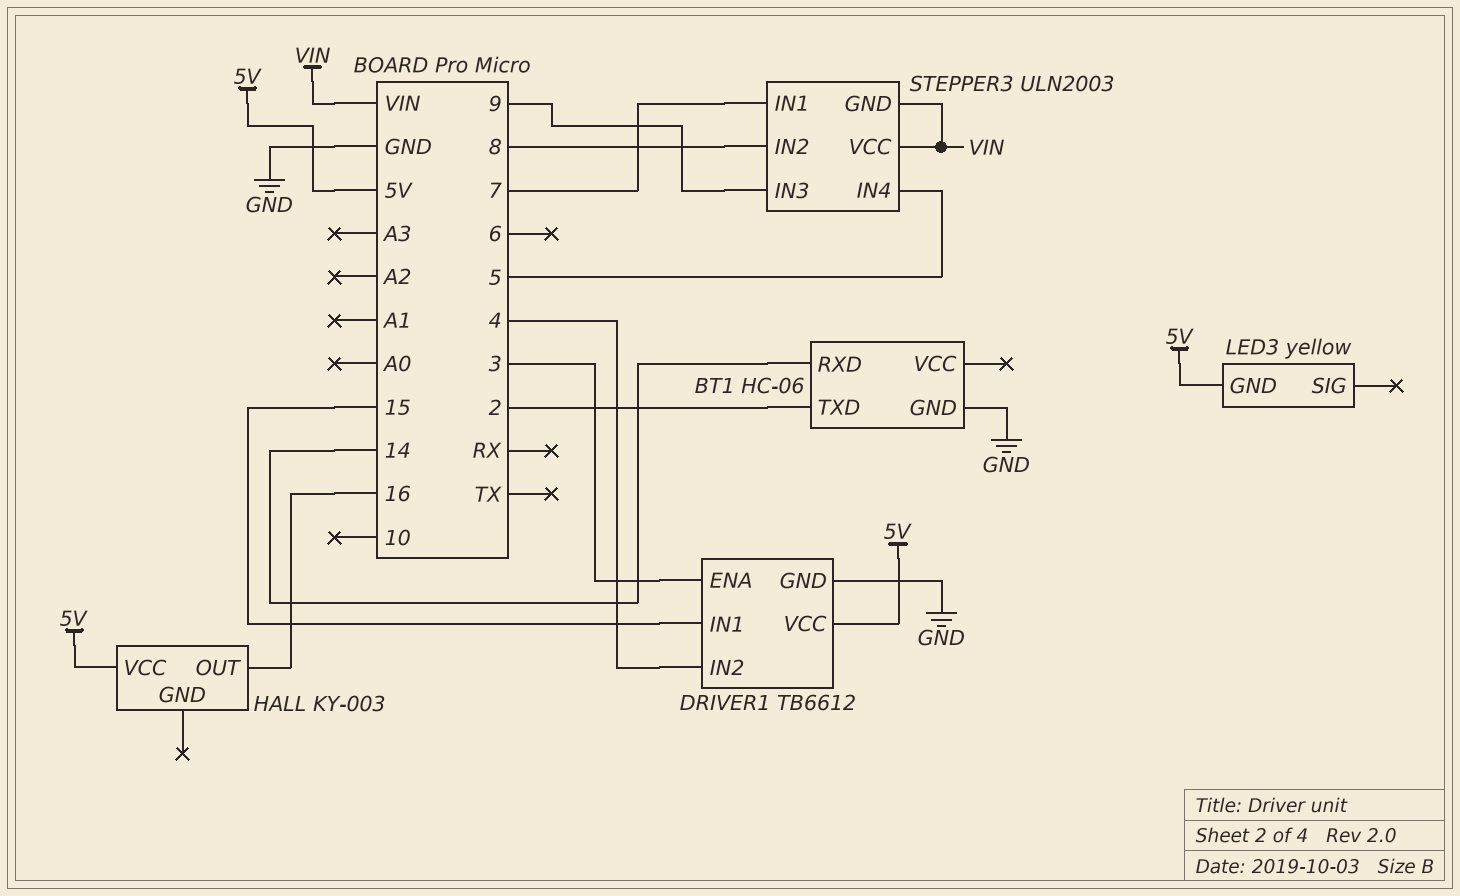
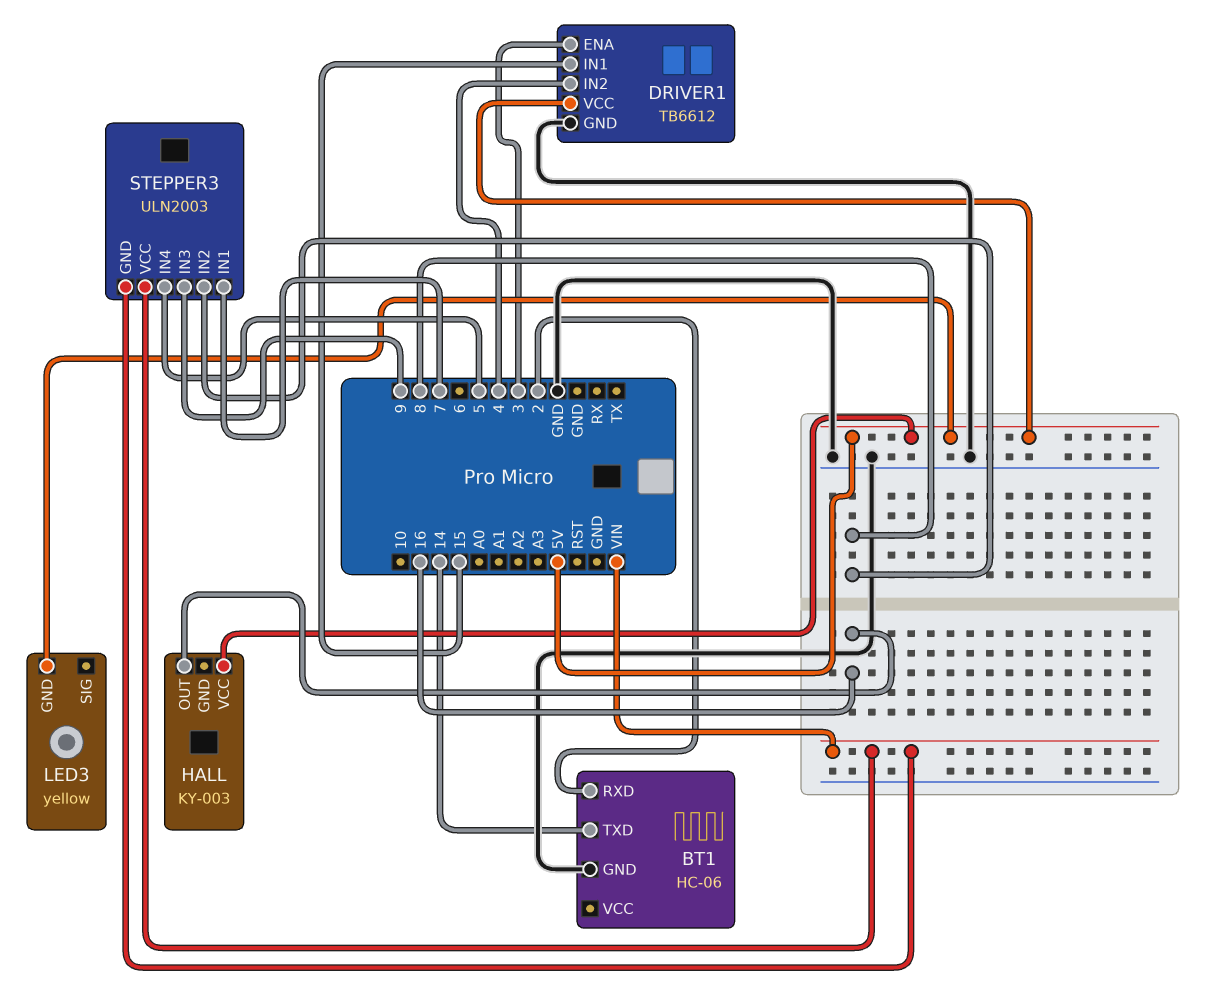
BT1 pin RXD: 14 -> 2
BT1 pin TXD: 2 -> 14

